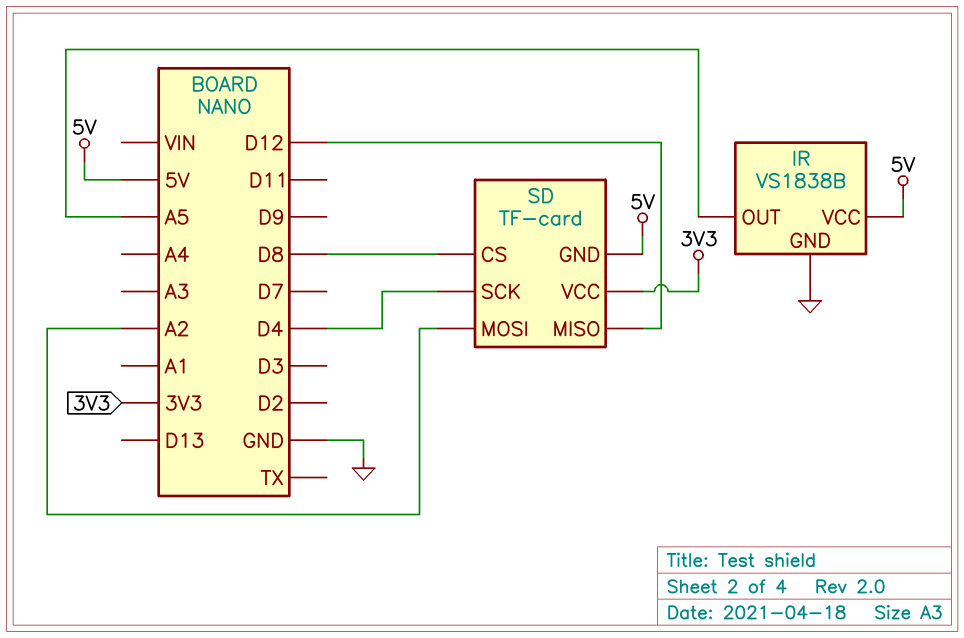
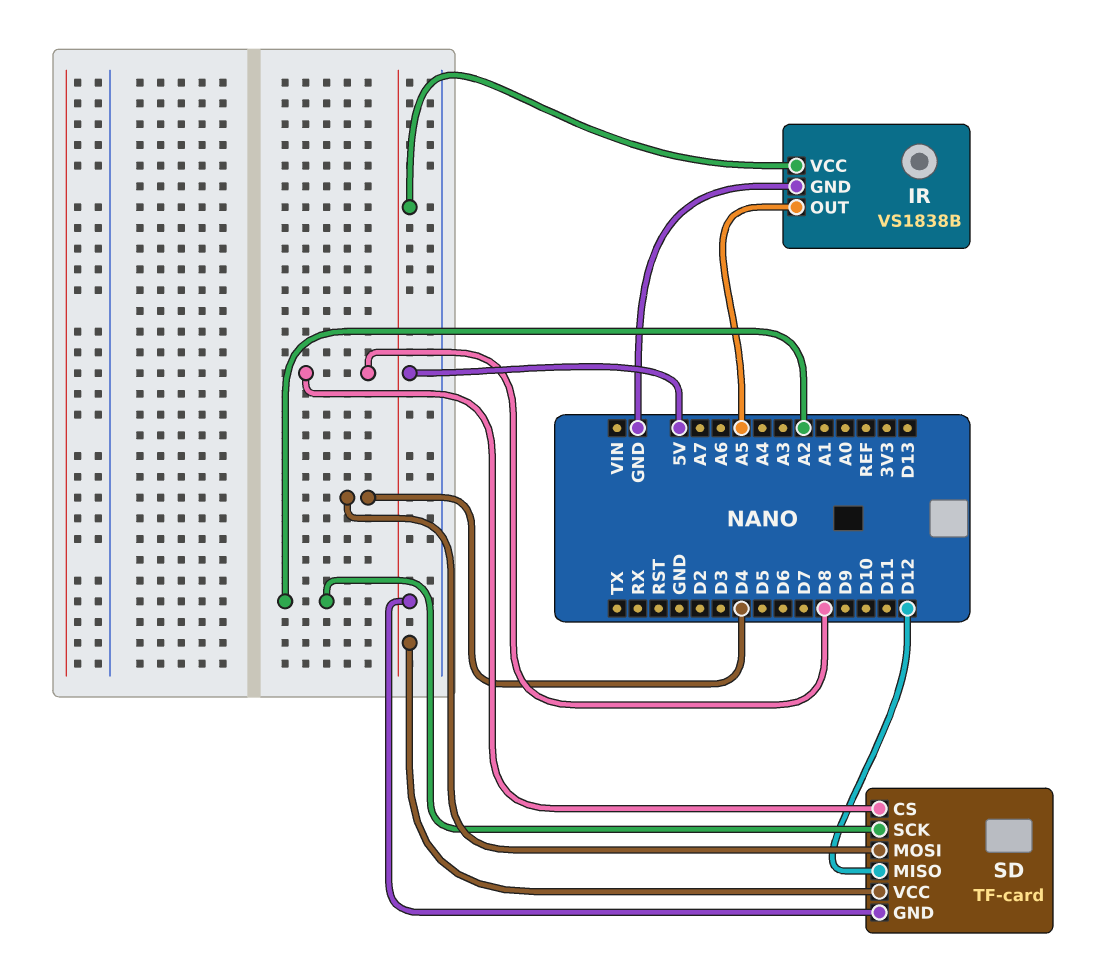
SD pin MOSI: A2 -> D4
SD pin SCK: D4 -> A2
SD pin VCC: 3V3 -> 5V

